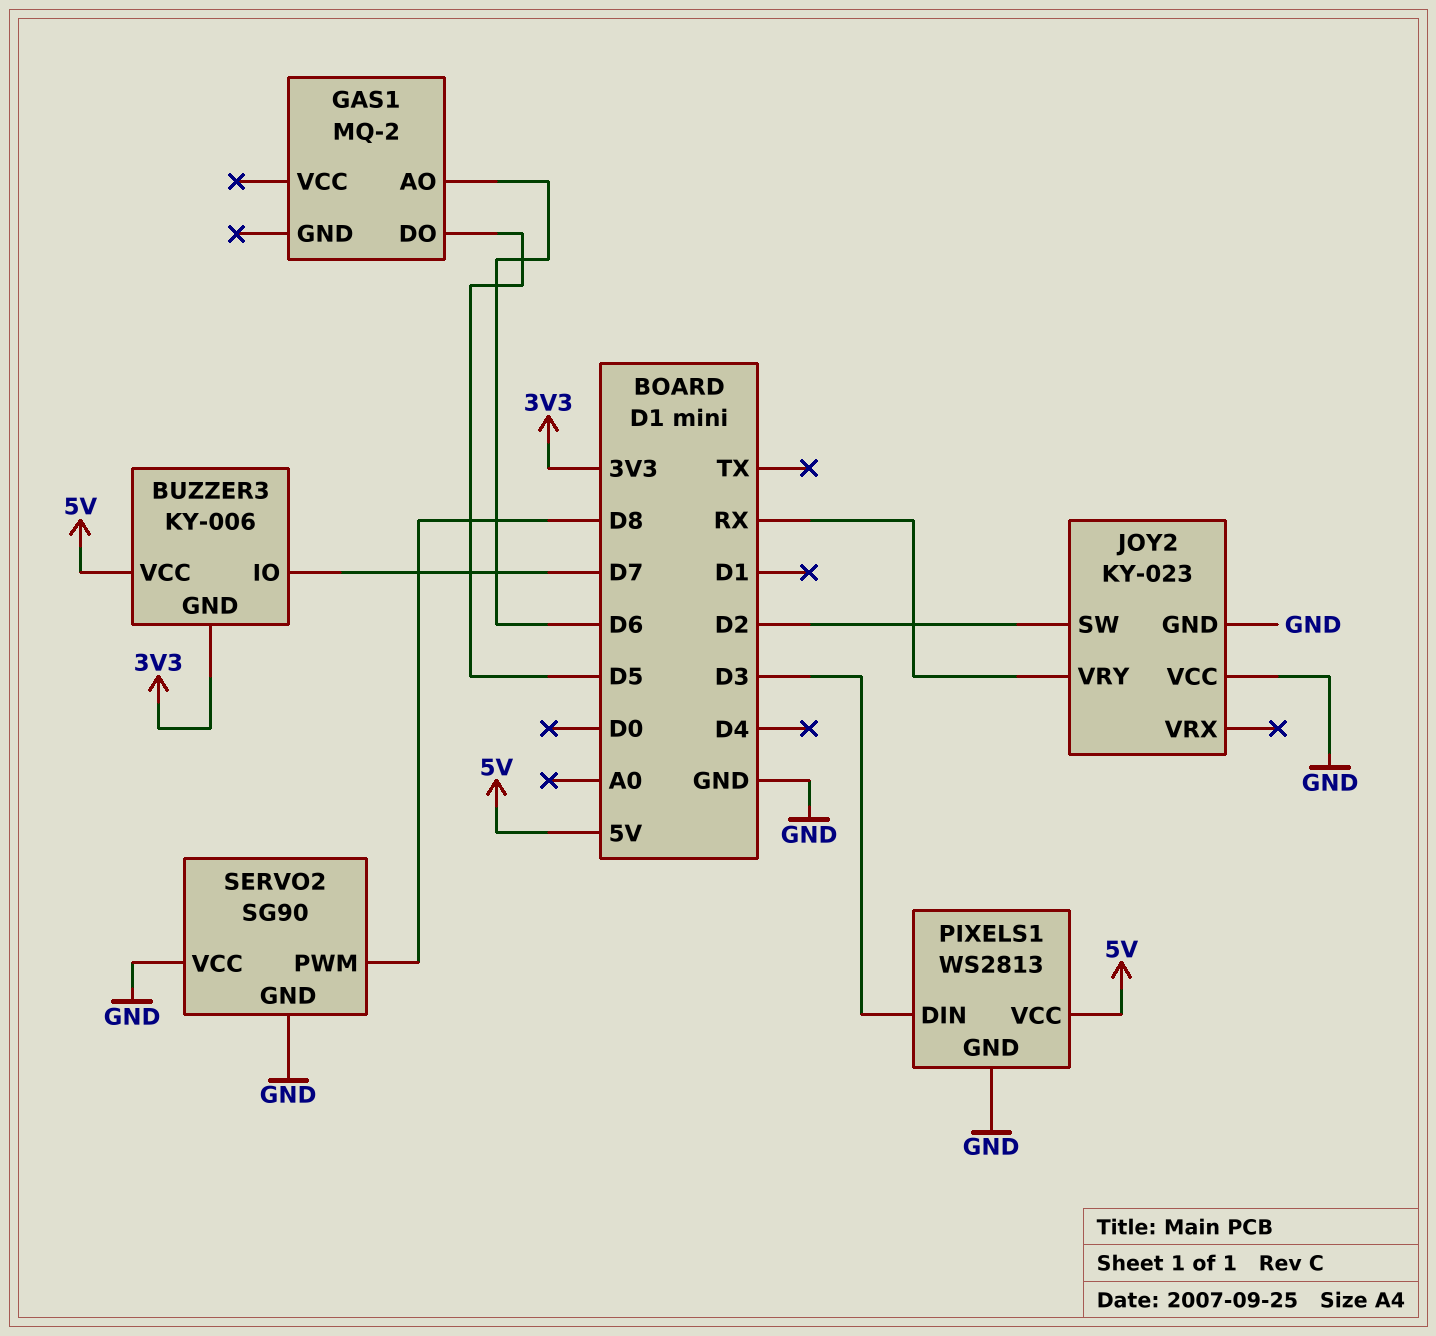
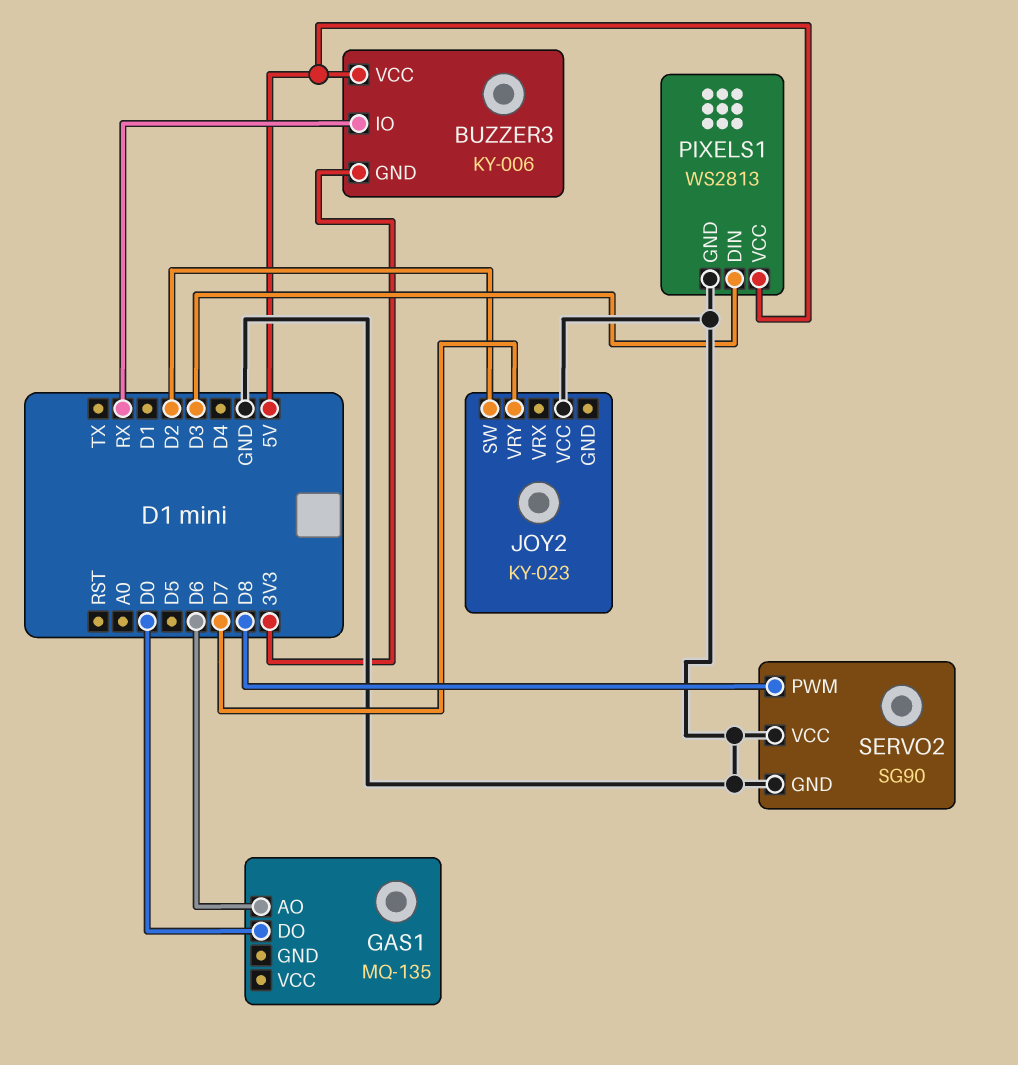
BUZZER3 pin IO: D7 -> RX
GAS1: MQ-2 -> MQ-135
GAS1 pin DO: D5 -> D0
JOY2 pin GND: GND -> none
JOY2 pin VRY: RX -> D7

